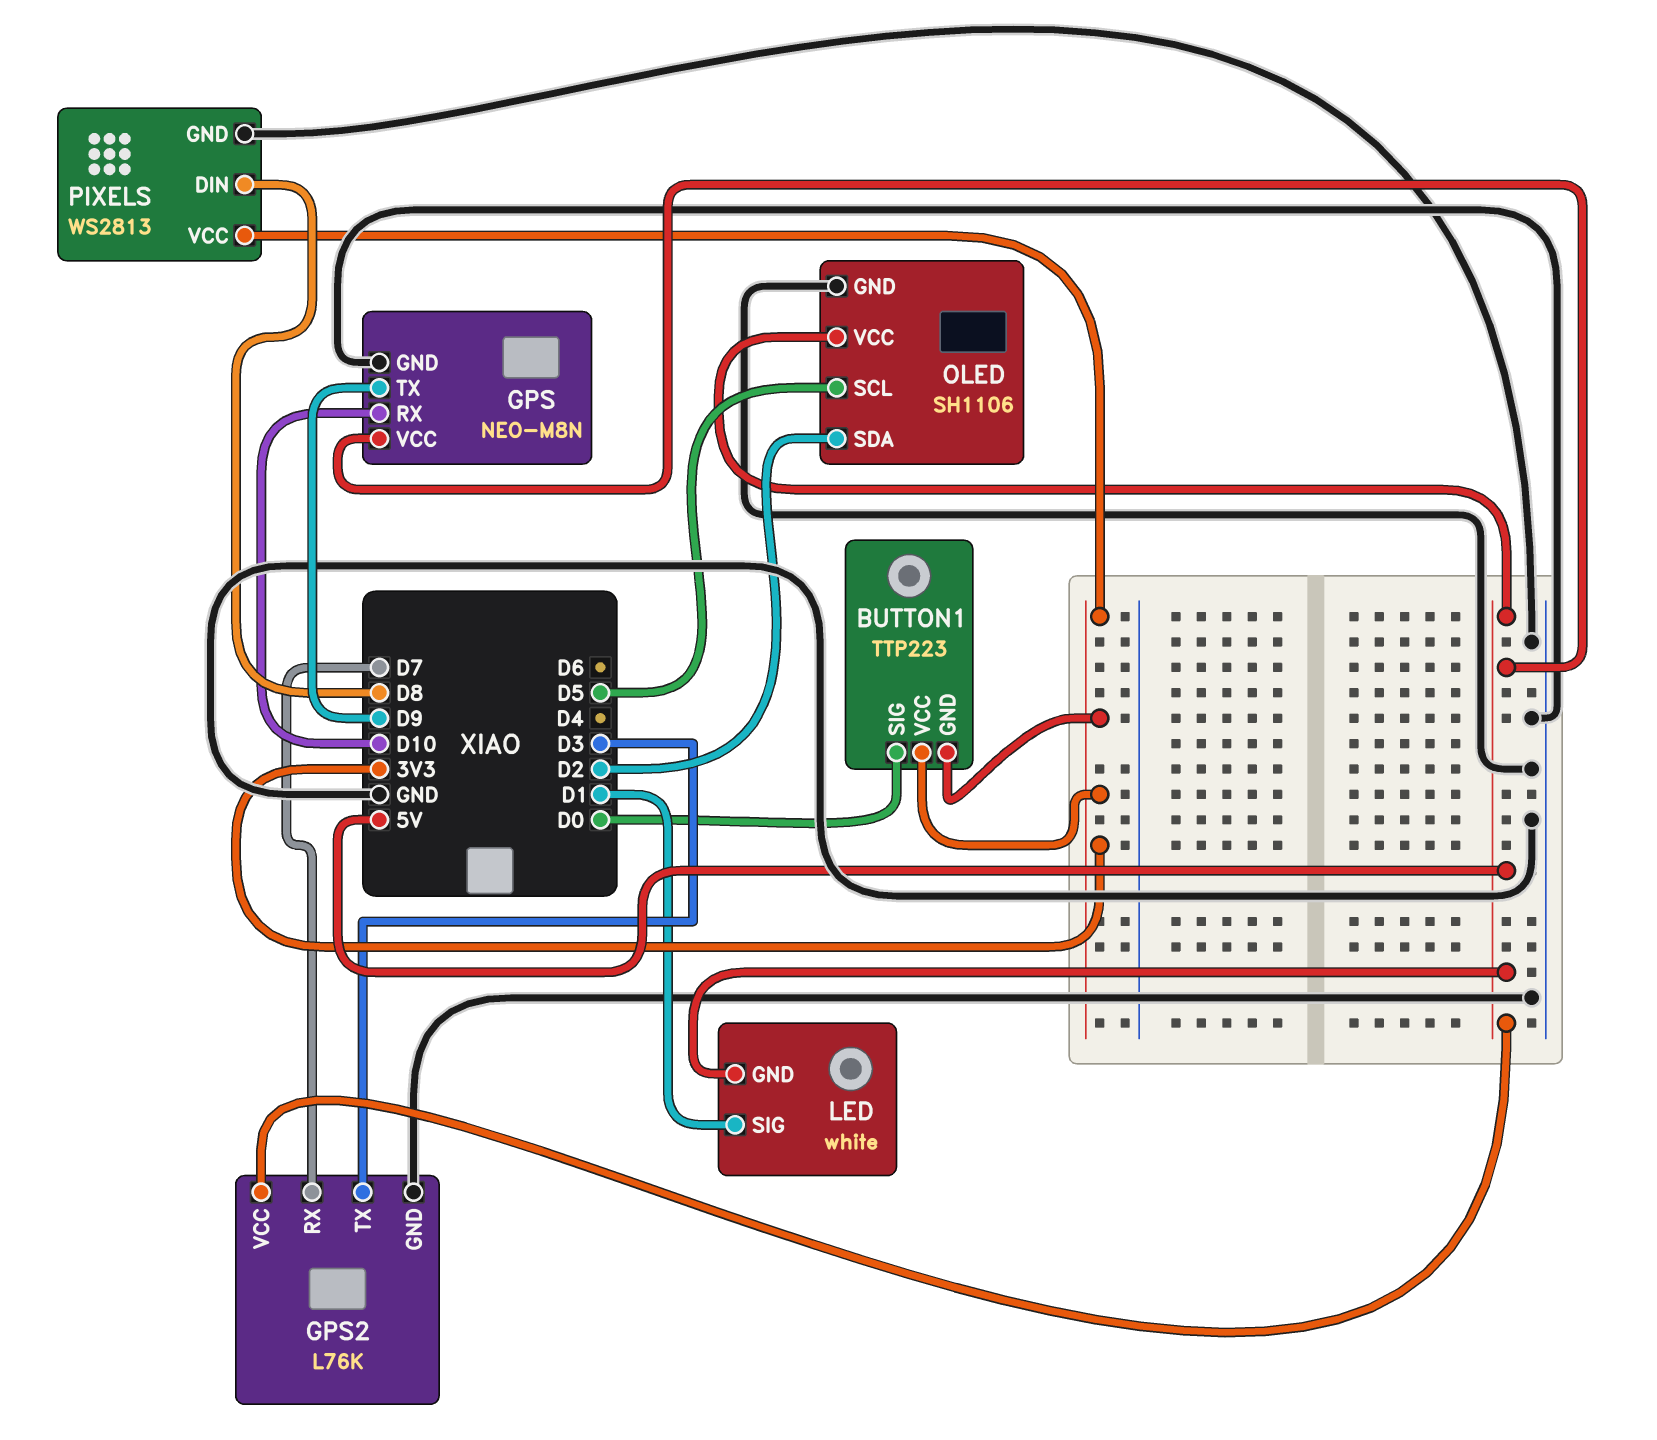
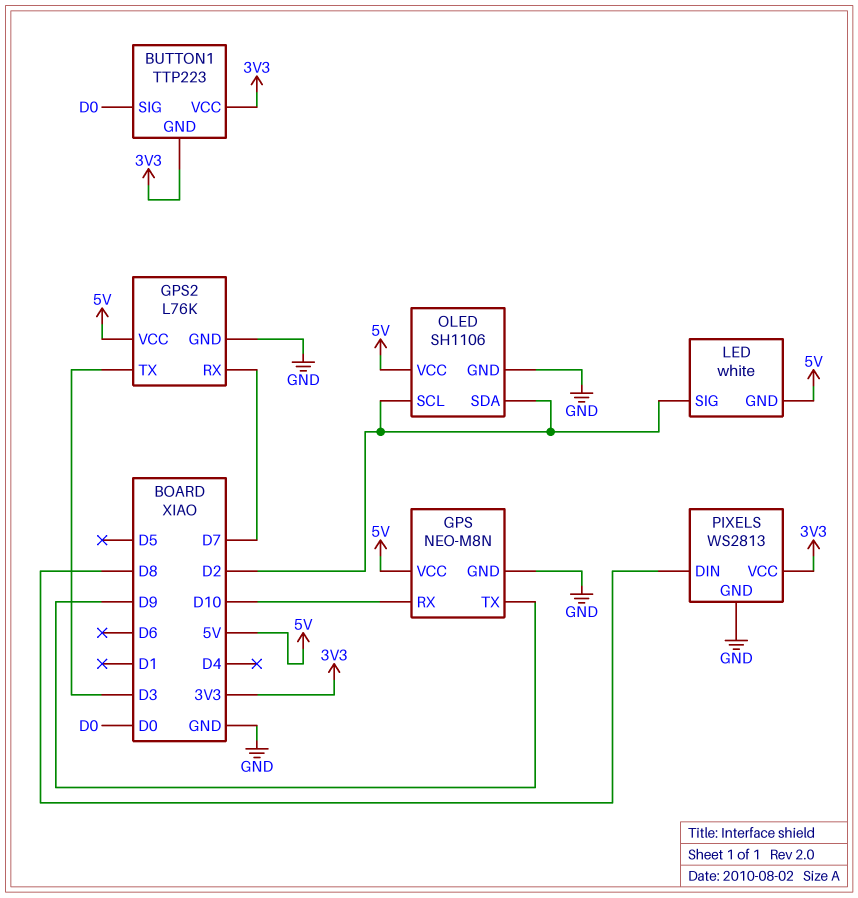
LED pin SIG: D1 -> D2
OLED pin SCL: D5 -> D2

